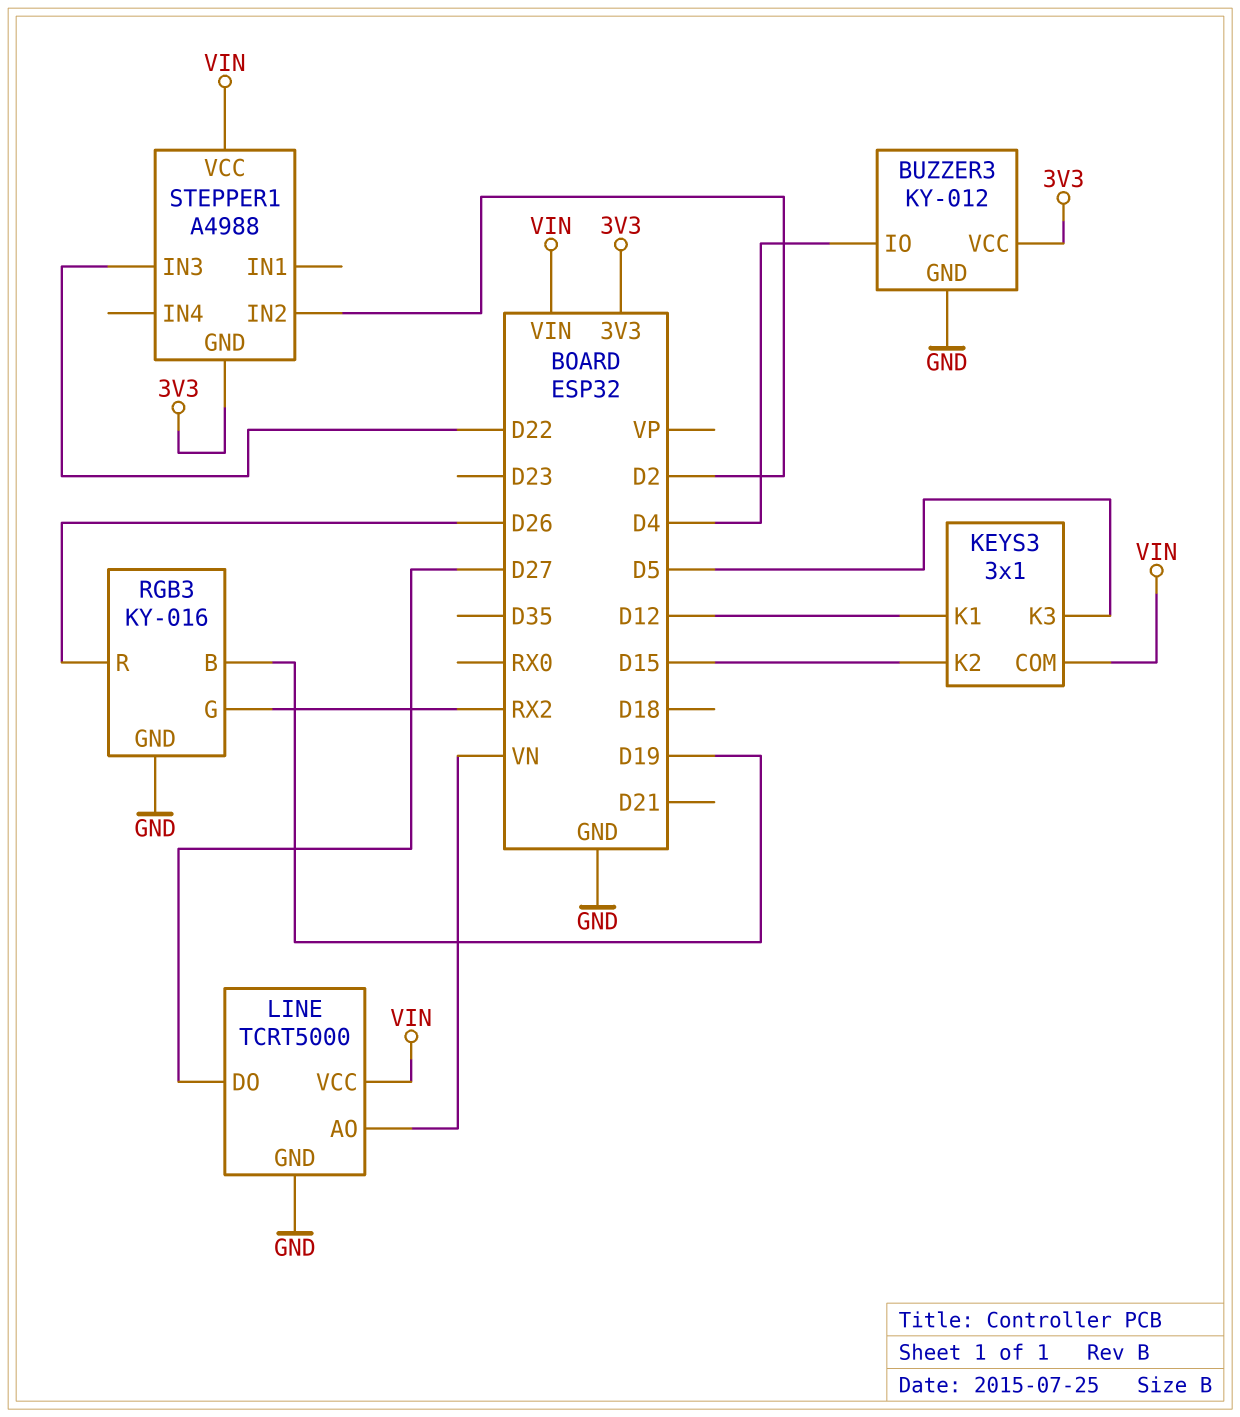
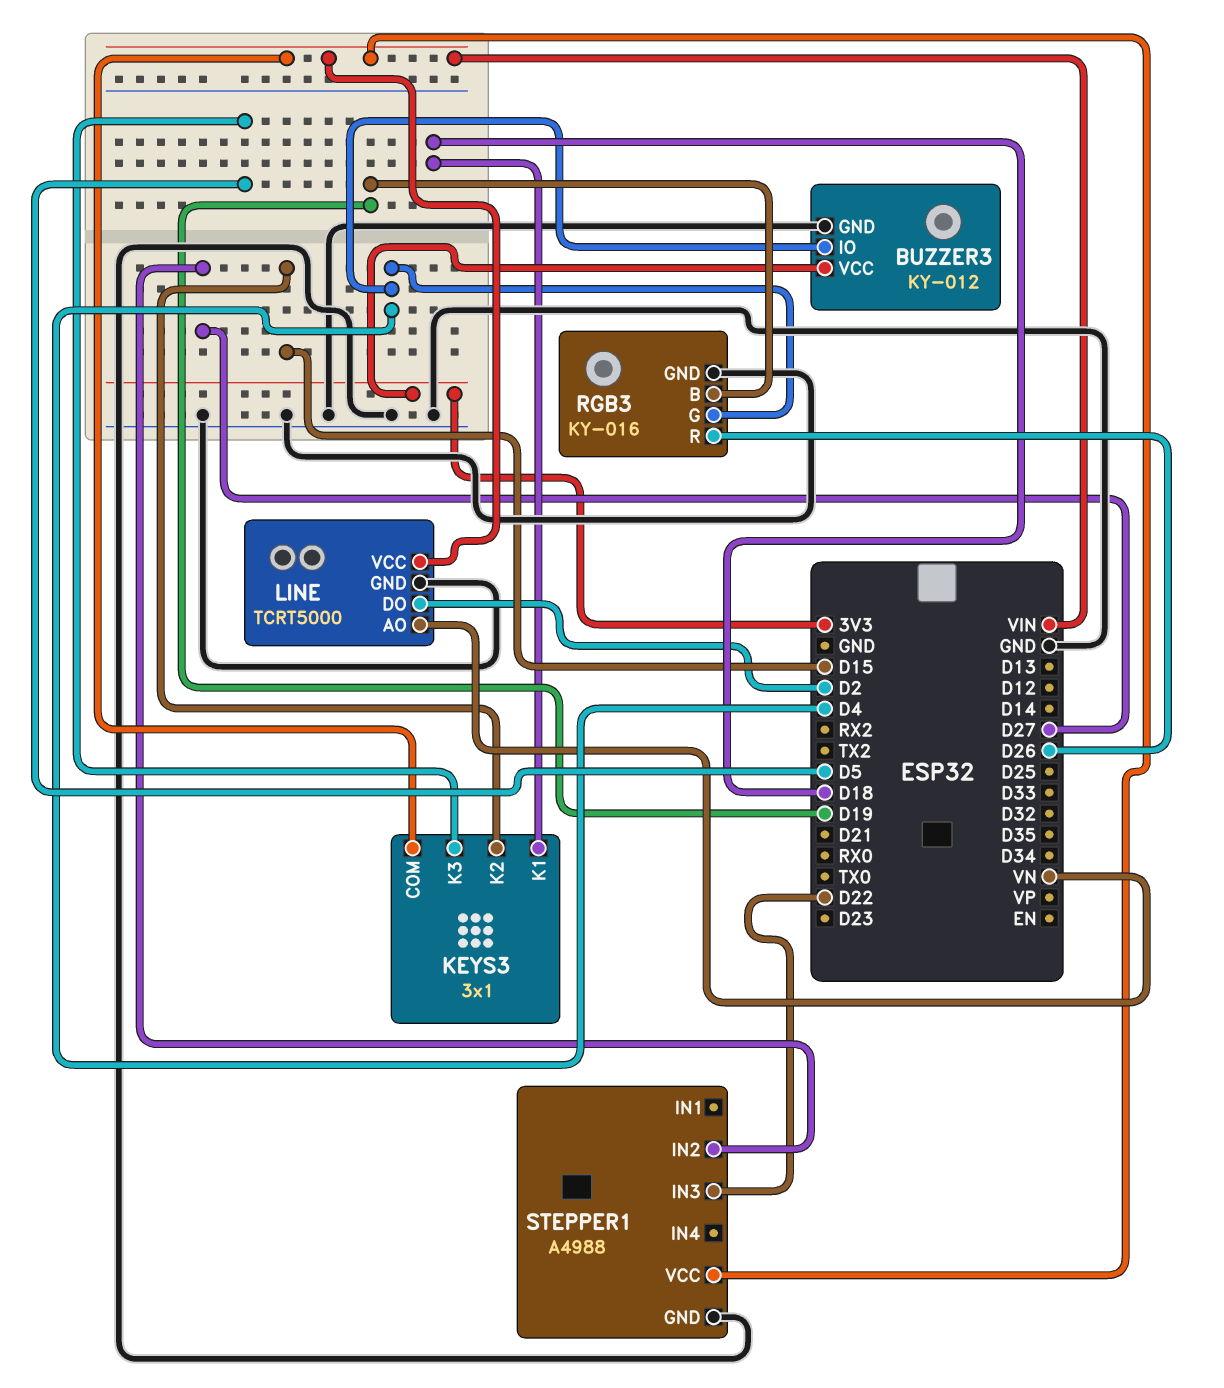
KEYS3 pin K1: D12 -> D18
LINE pin DO: D27 -> D2
RGB3 pin G: RX2 -> D4
STEPPER1 pin GND: 3V3 -> GND
STEPPER1 pin IN2: D2 -> D27

